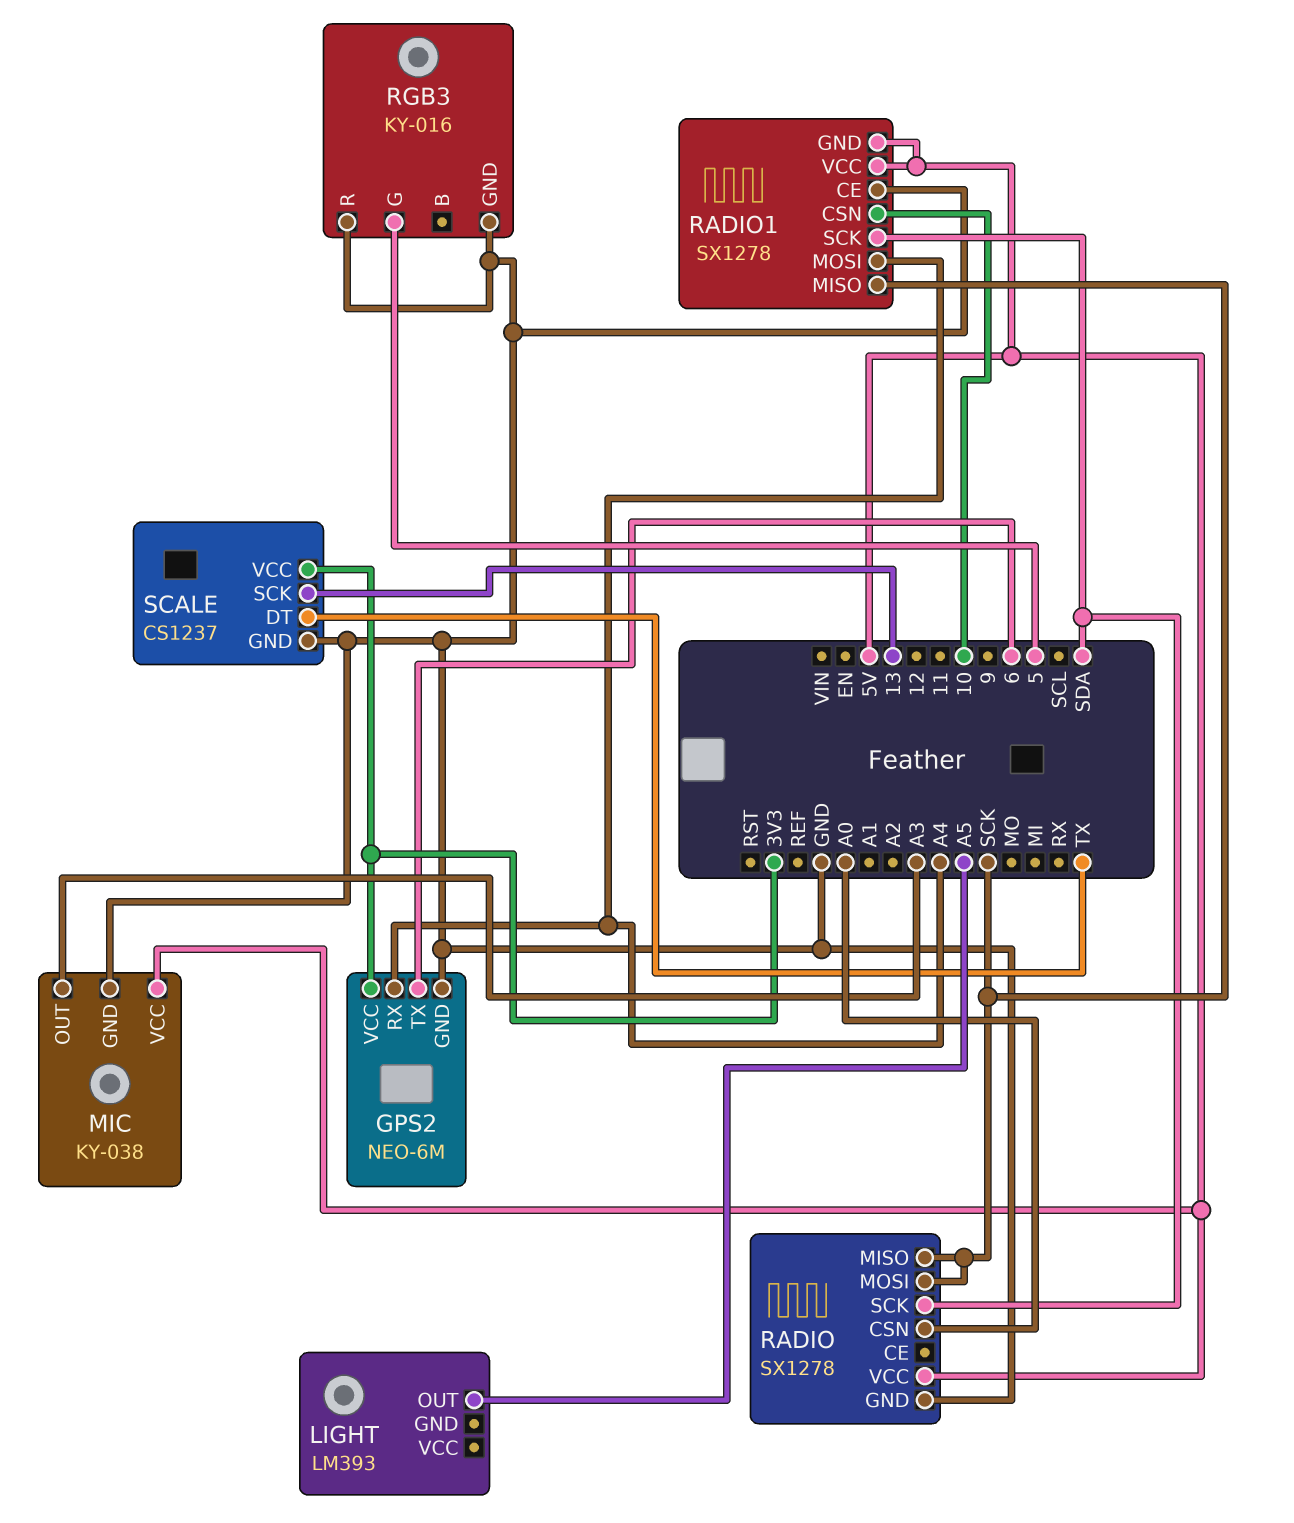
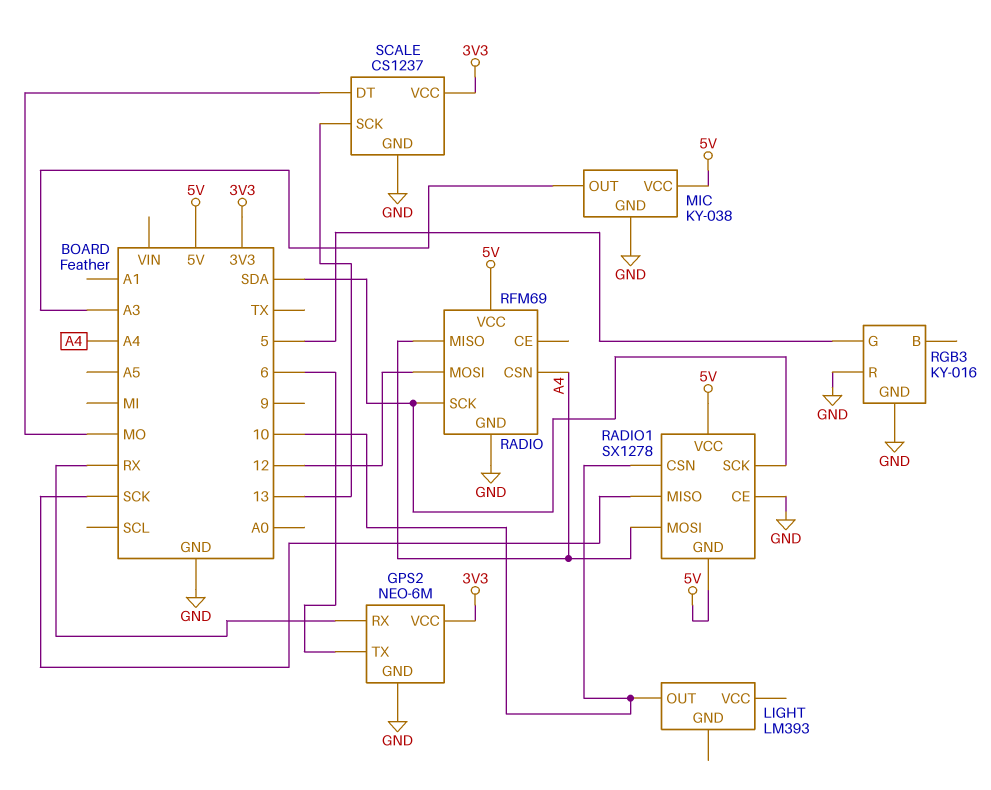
GPS2 pin RX: A4 -> RX
LIGHT pin OUT: A5 -> 10
RADIO: SX1278 -> RFM69
RADIO pin CSN: A0 -> A4
RADIO pin MISO: SCK -> A4
RADIO pin MOSI: SCK -> 12
SCALE pin DT: TX -> MO

